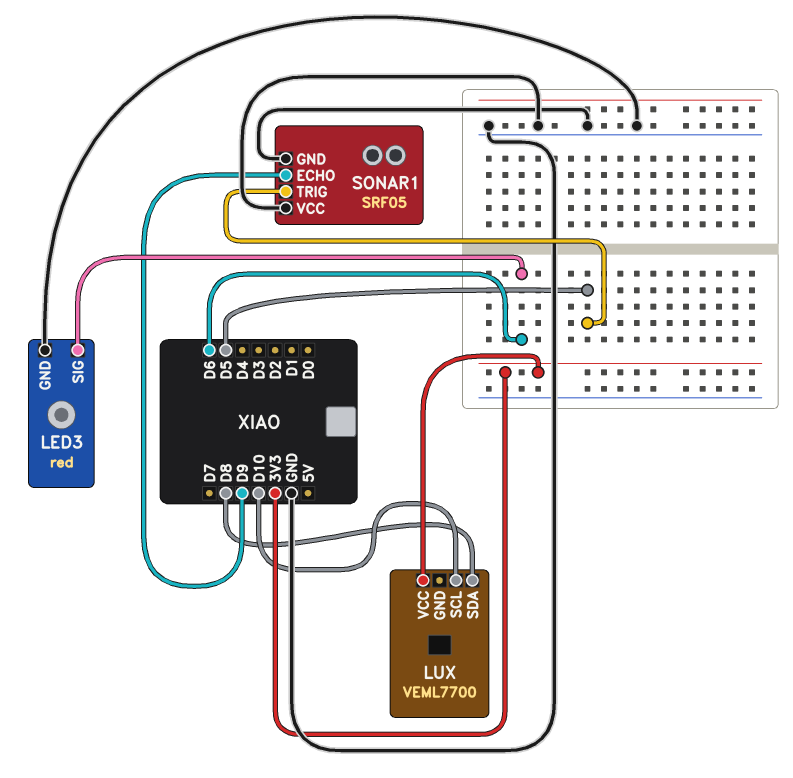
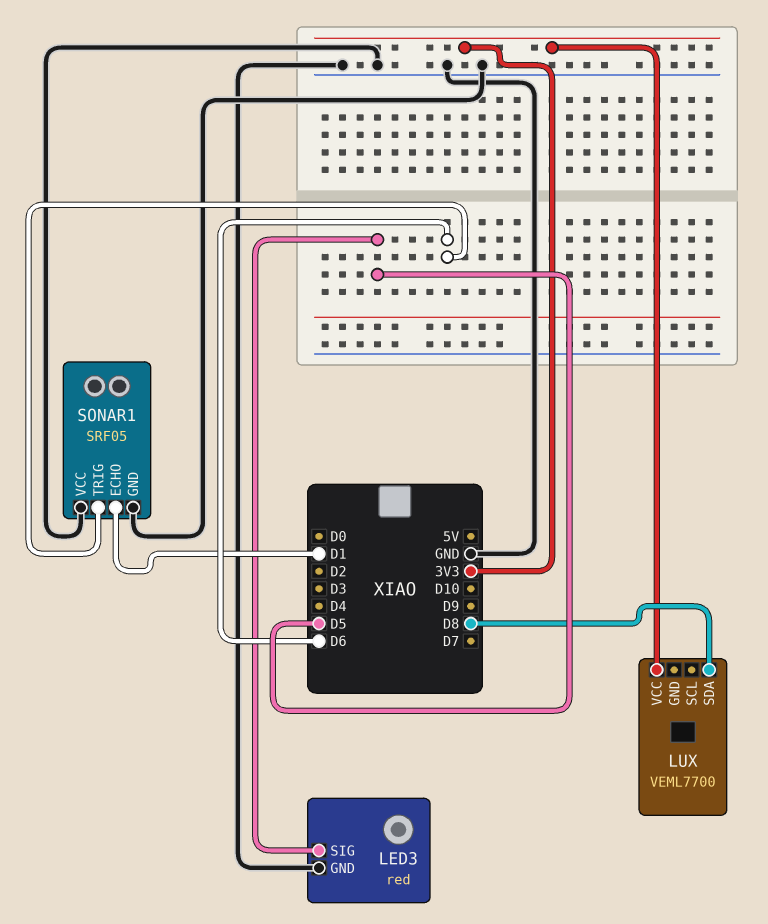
LED3 pin SIG: D6 -> D5
LUX pin SCL: D10 -> none
SONAR1 pin ECHO: D9 -> D1
SONAR1 pin TRIG: D5 -> D6

